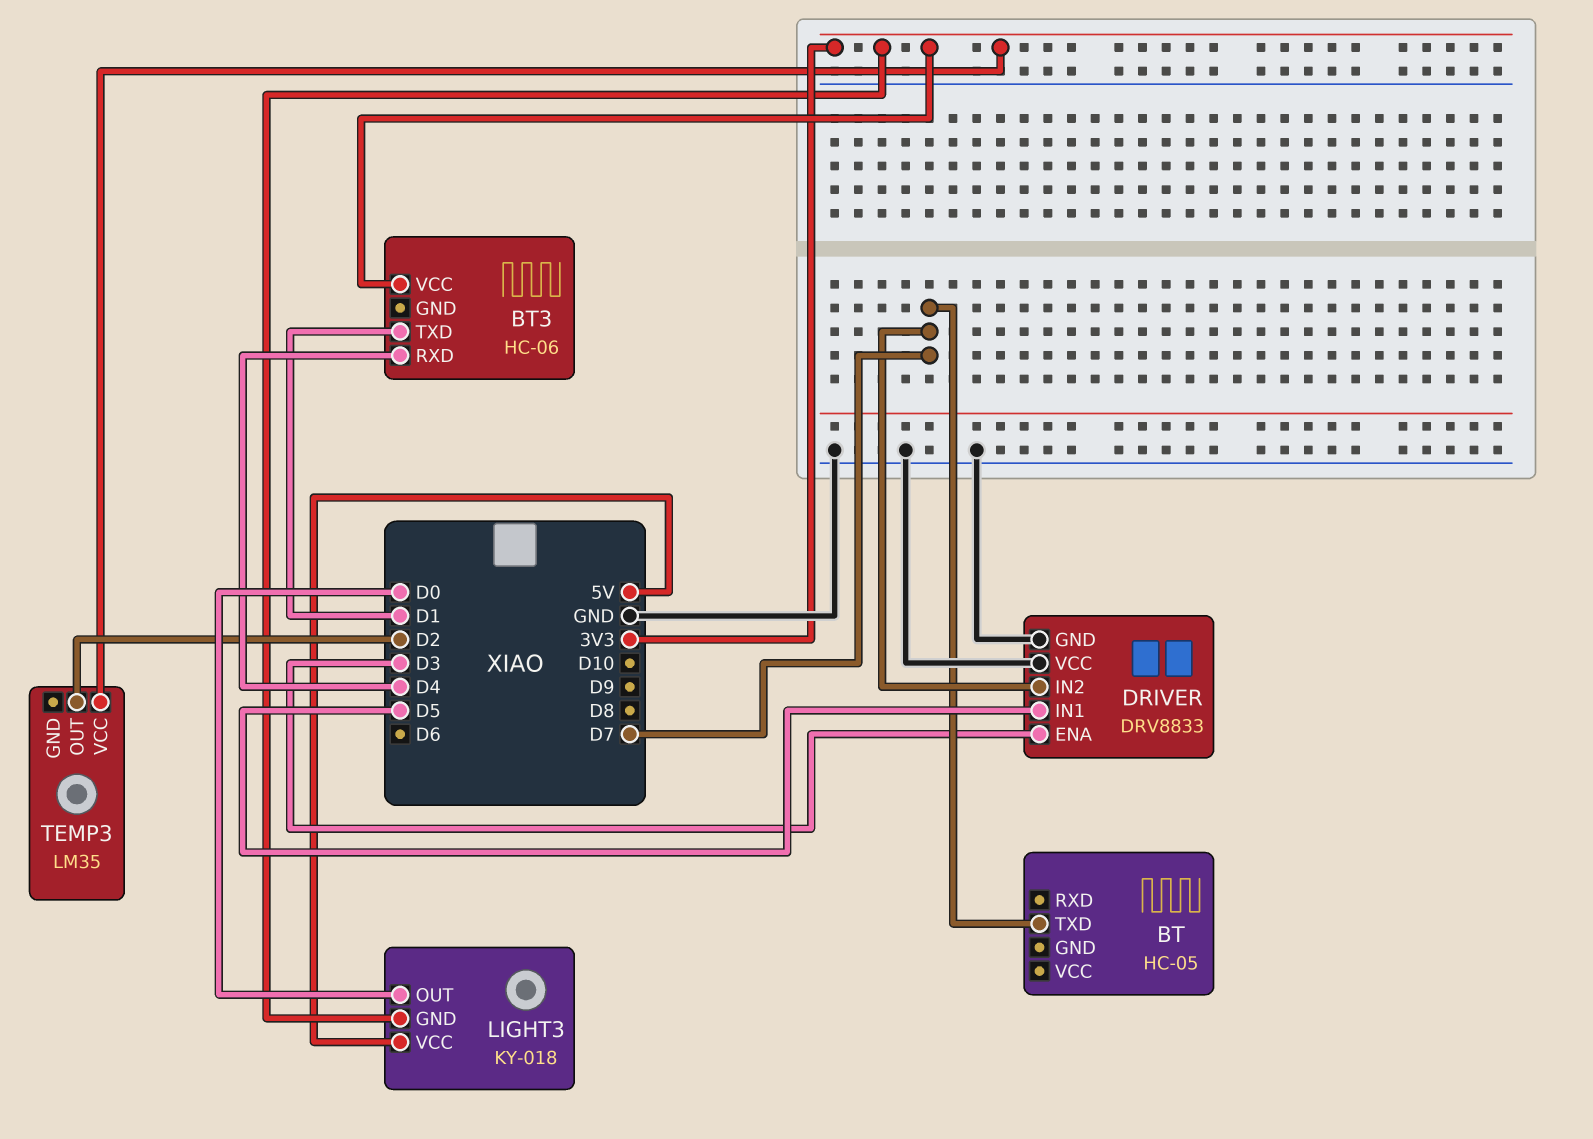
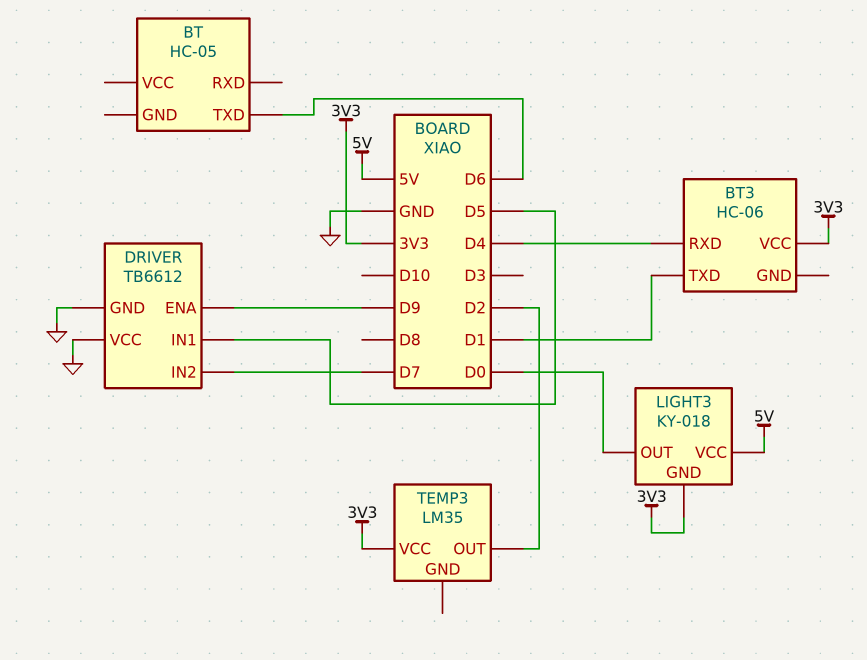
BT pin TXD: D7 -> D6
DRIVER: DRV8833 -> TB6612
DRIVER pin ENA: D3 -> D9

